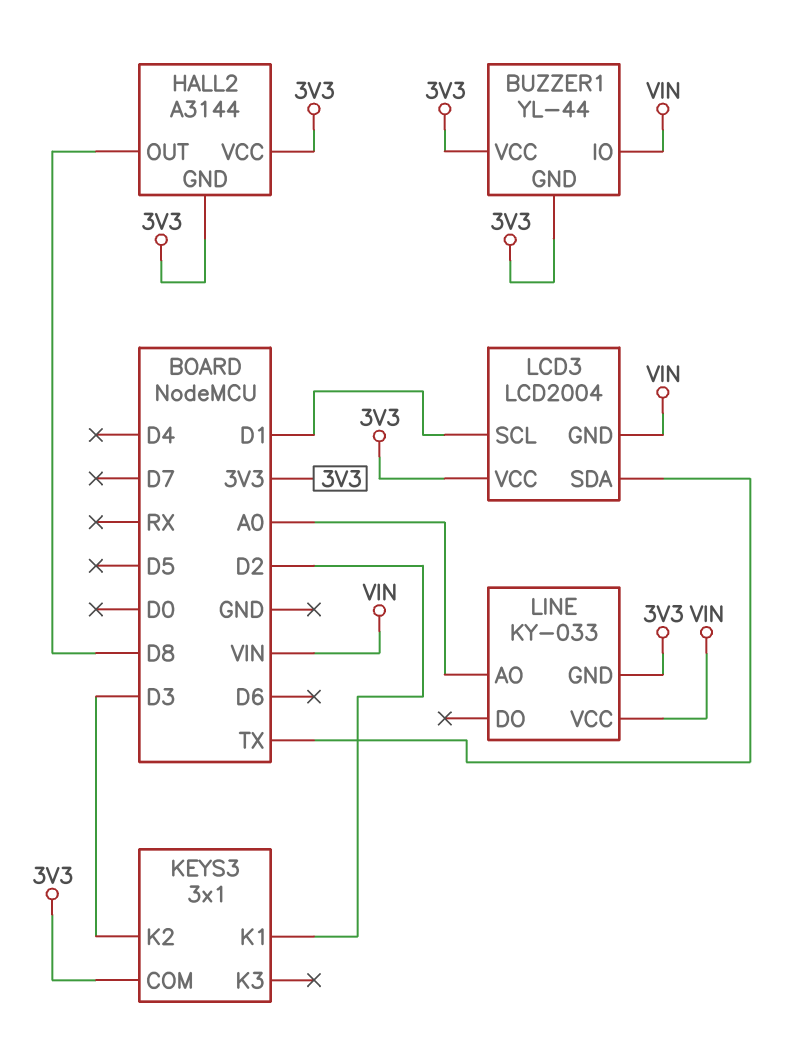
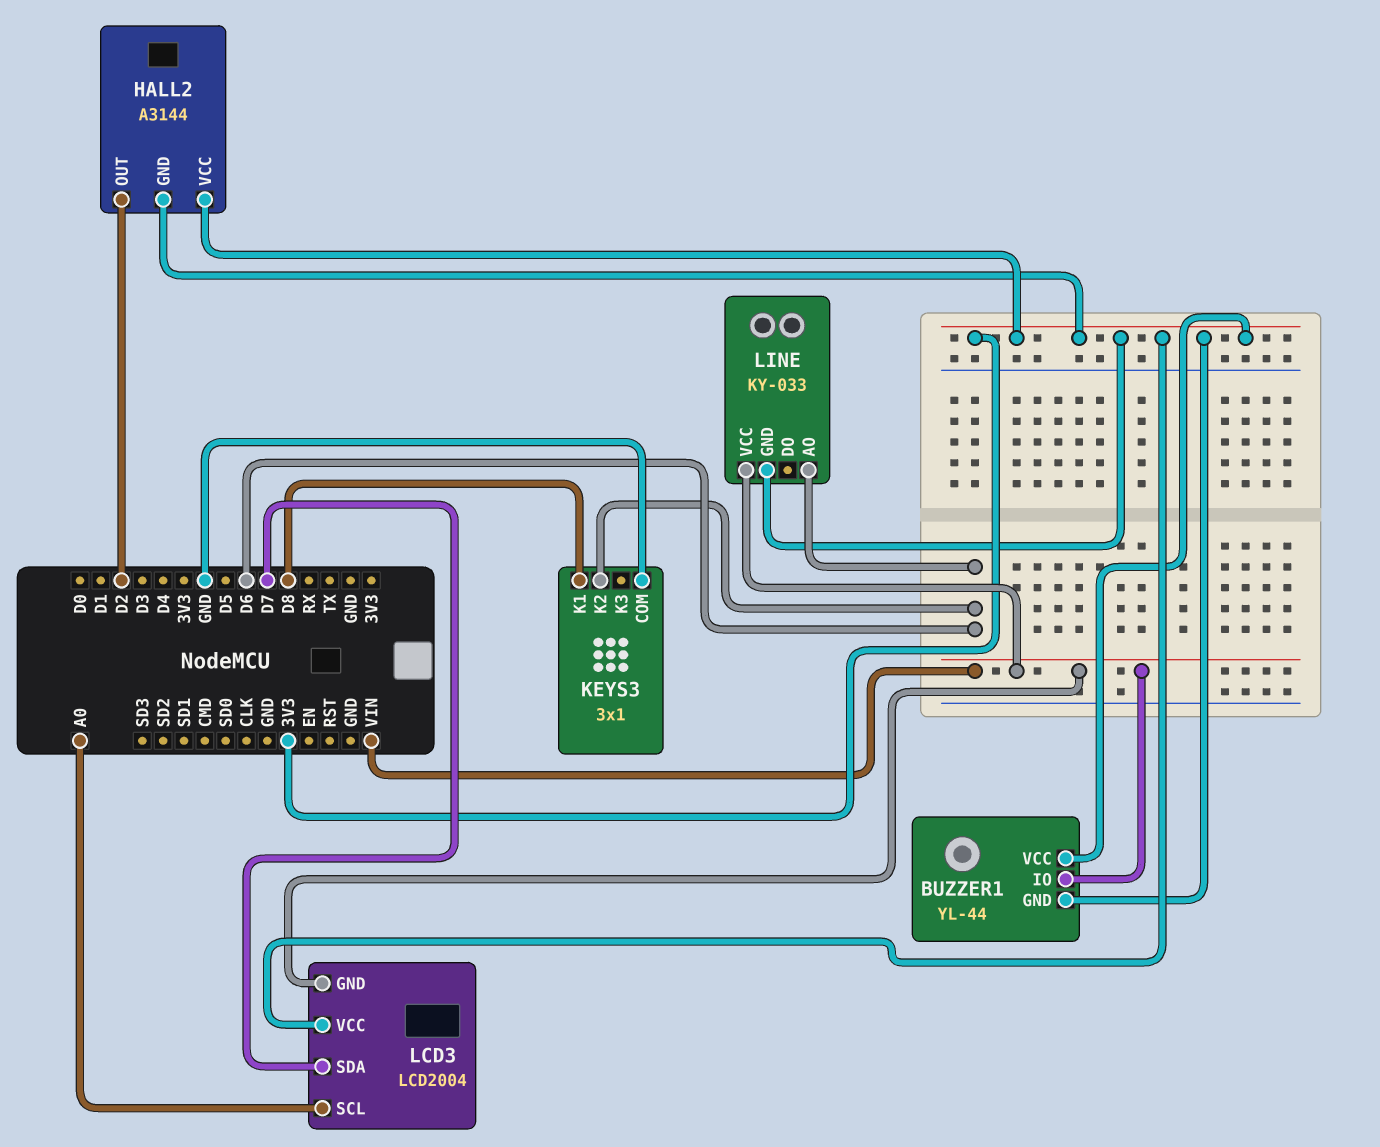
HALL2 pin OUT: D8 -> D2
KEYS3 pin COM: 3V3 -> GND
KEYS3 pin K1: D2 -> D8
KEYS3 pin K2: D3 -> D6
LCD3 pin SCL: D1 -> A0
LCD3 pin SDA: TX -> D7
LINE pin AO: A0 -> D6

